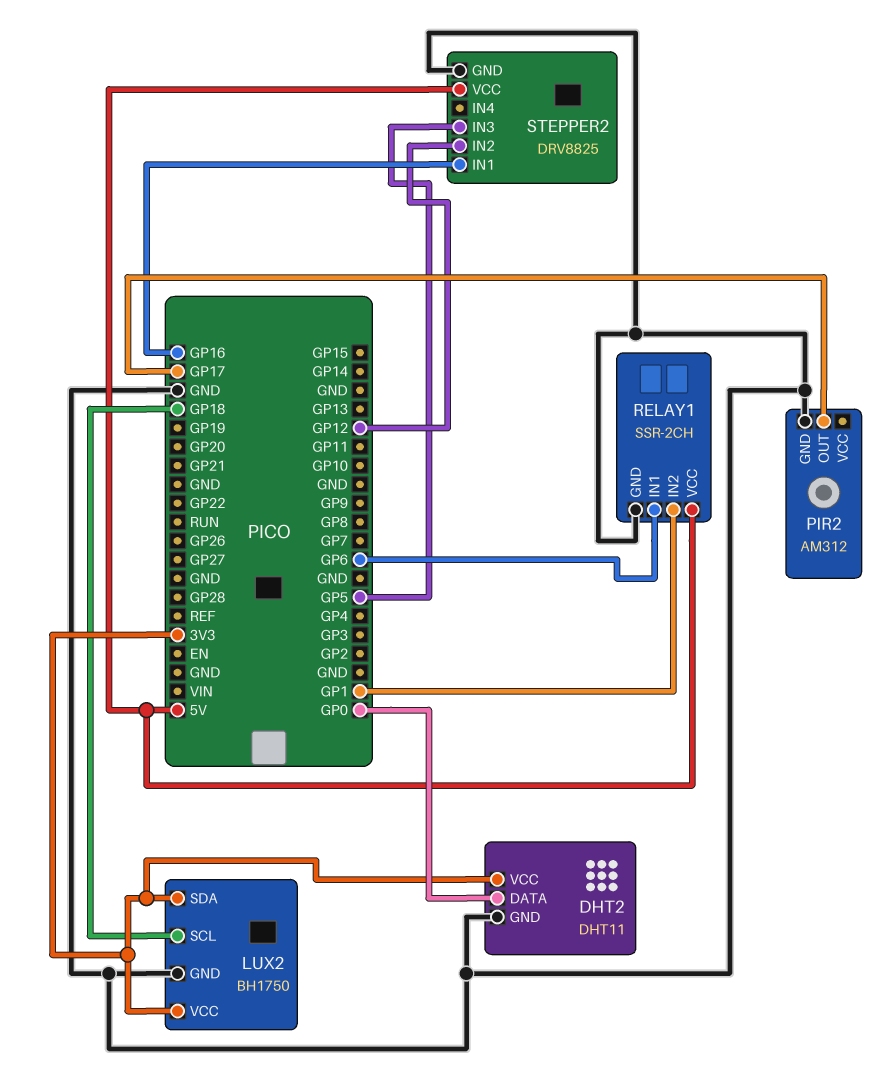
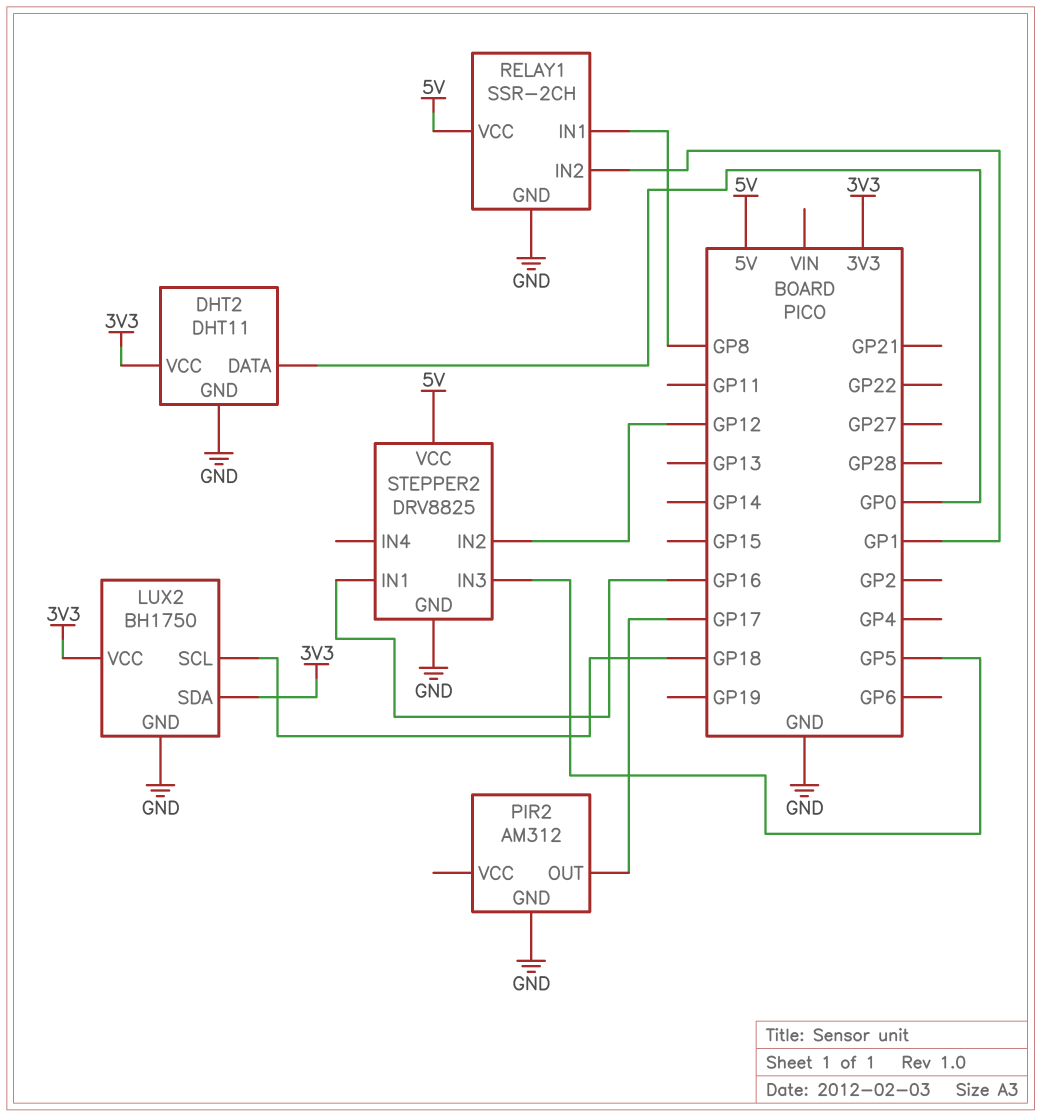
RELAY1 pin IN1: GP6 -> GP8

